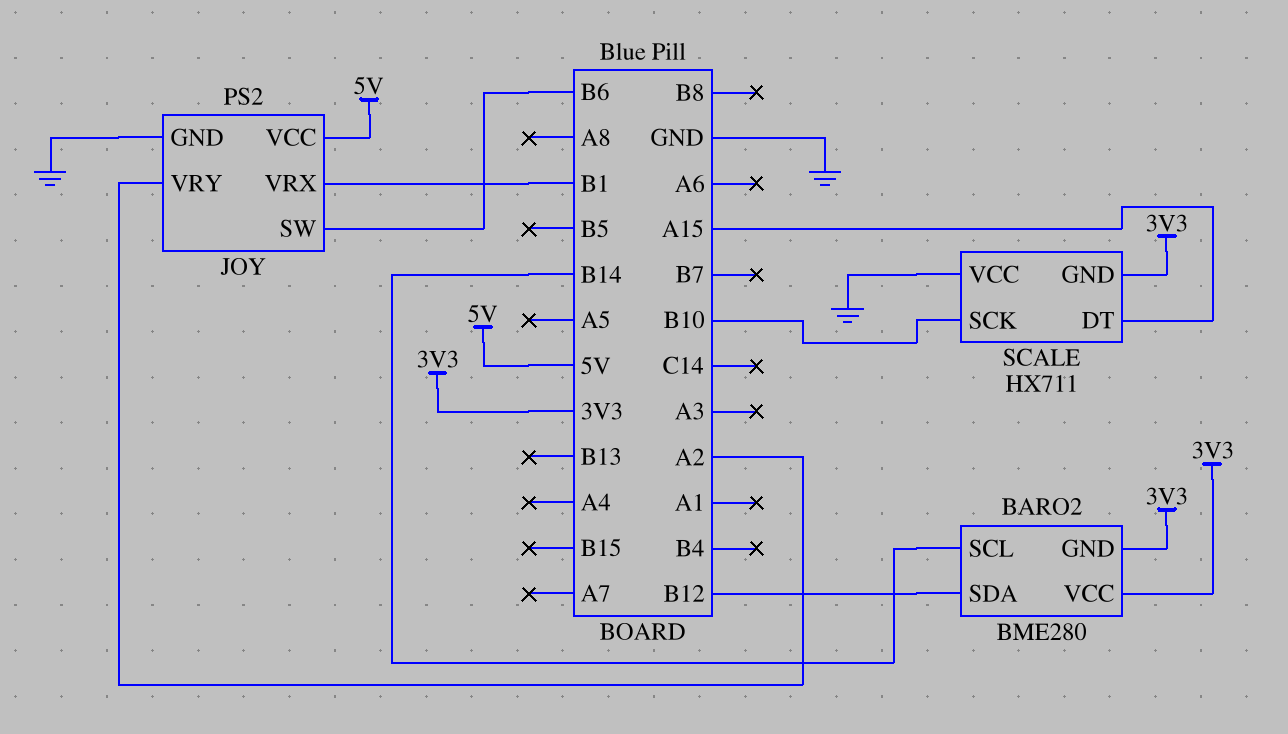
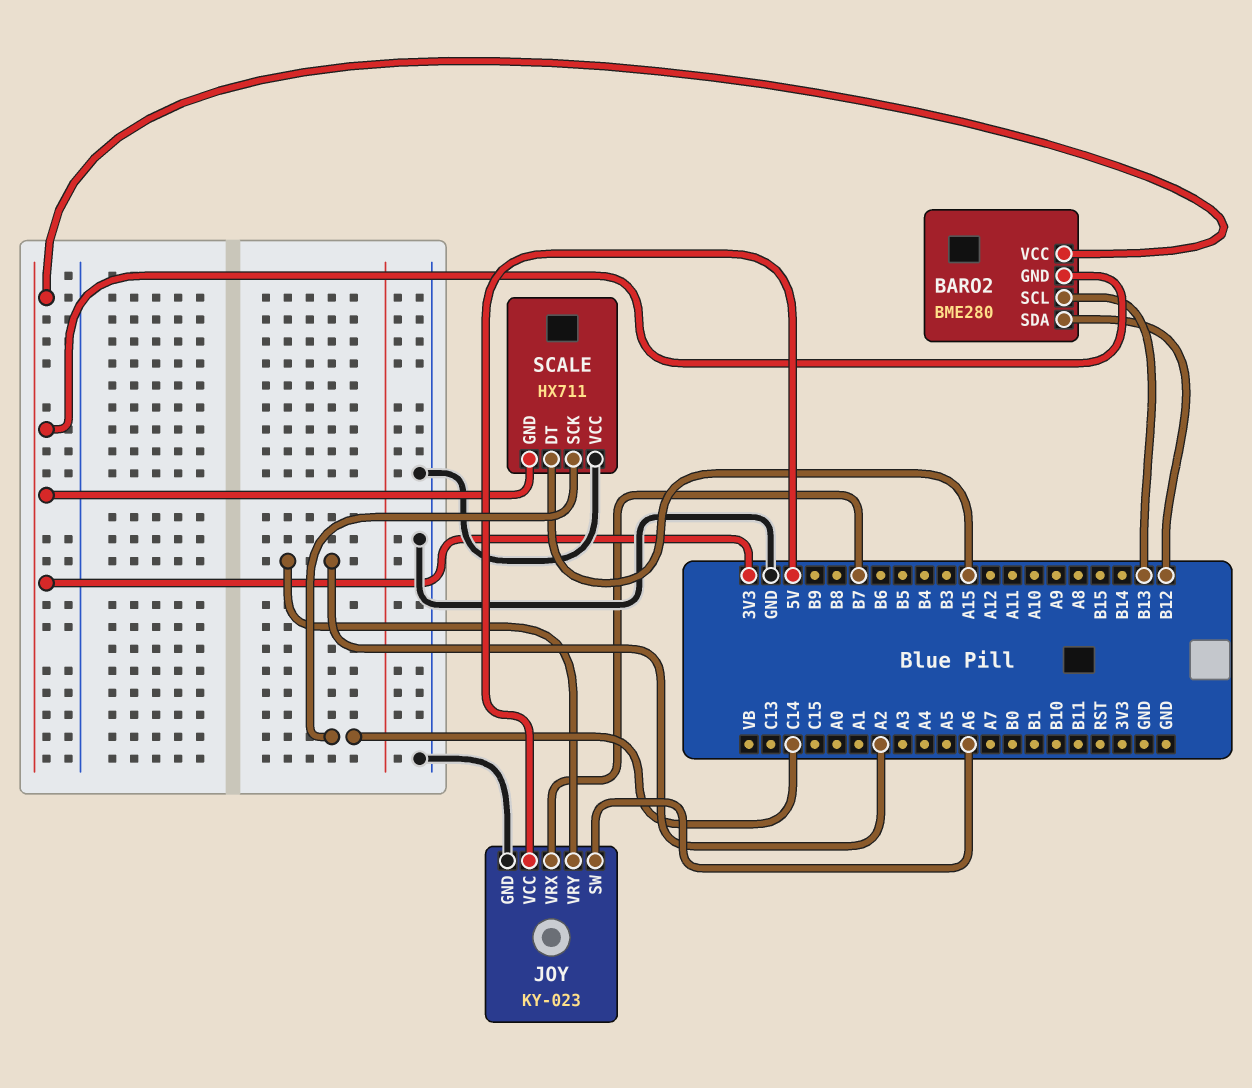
BARO2 pin SCL: B14 -> B13
JOY: PS2 -> KY-023
JOY pin SW: B6 -> A6
JOY pin VRX: B1 -> B7
SCALE pin SCK: B10 -> C14

